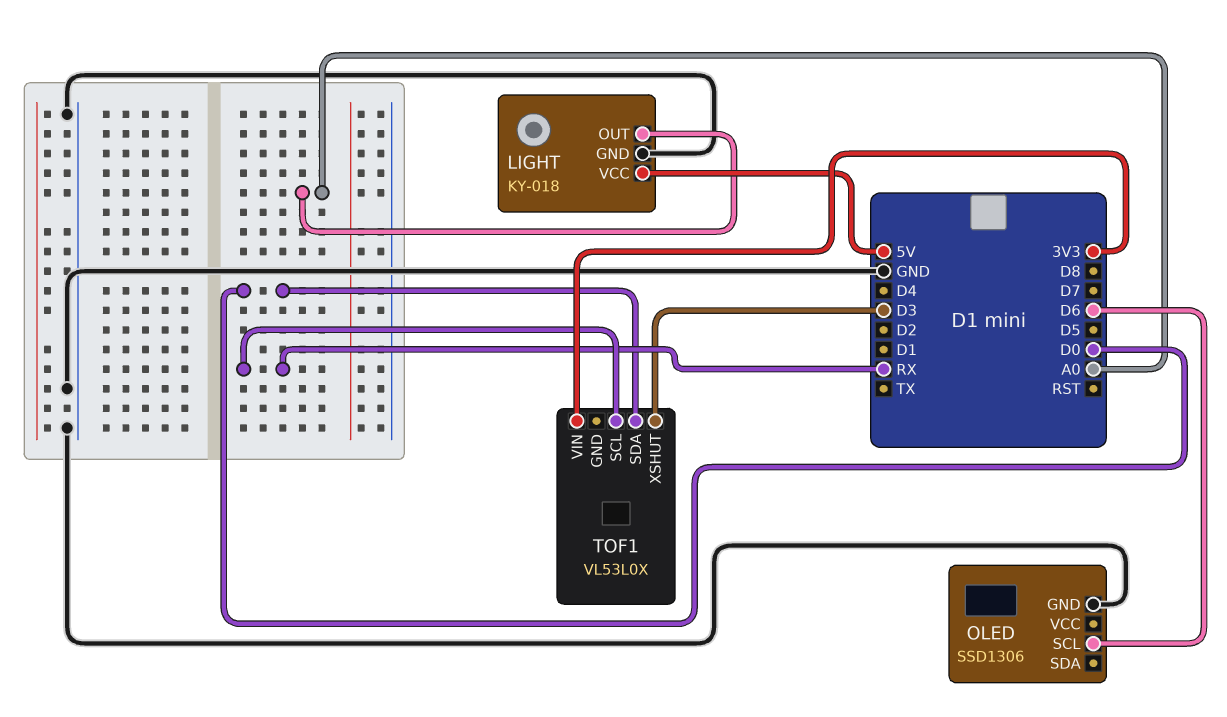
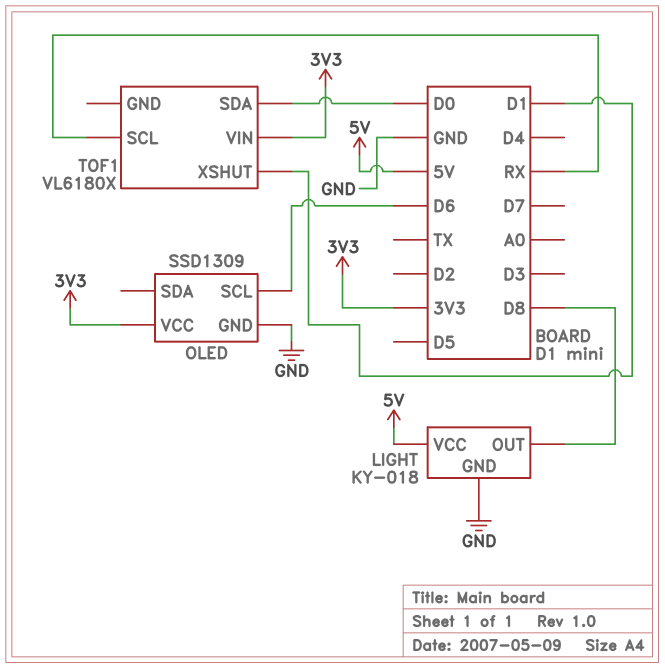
LIGHT pin OUT: A0 -> D8
OLED: SSD1306 -> SSD1309
OLED pin VCC: none -> 3V3
TOF1: VL53L0X -> VL6180X
TOF1 pin XSHUT: D3 -> D1

